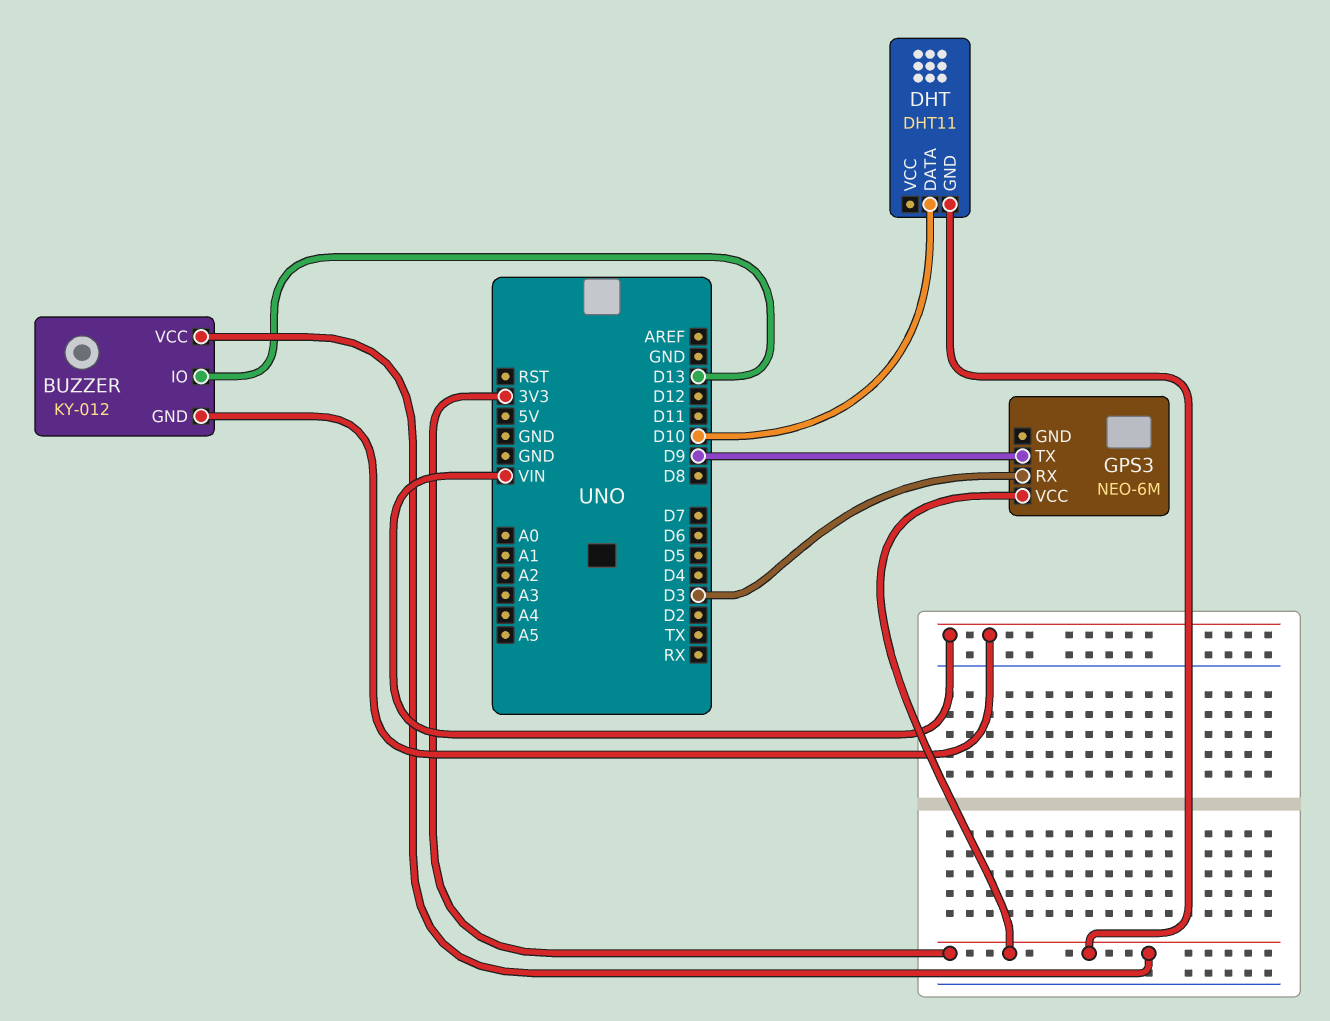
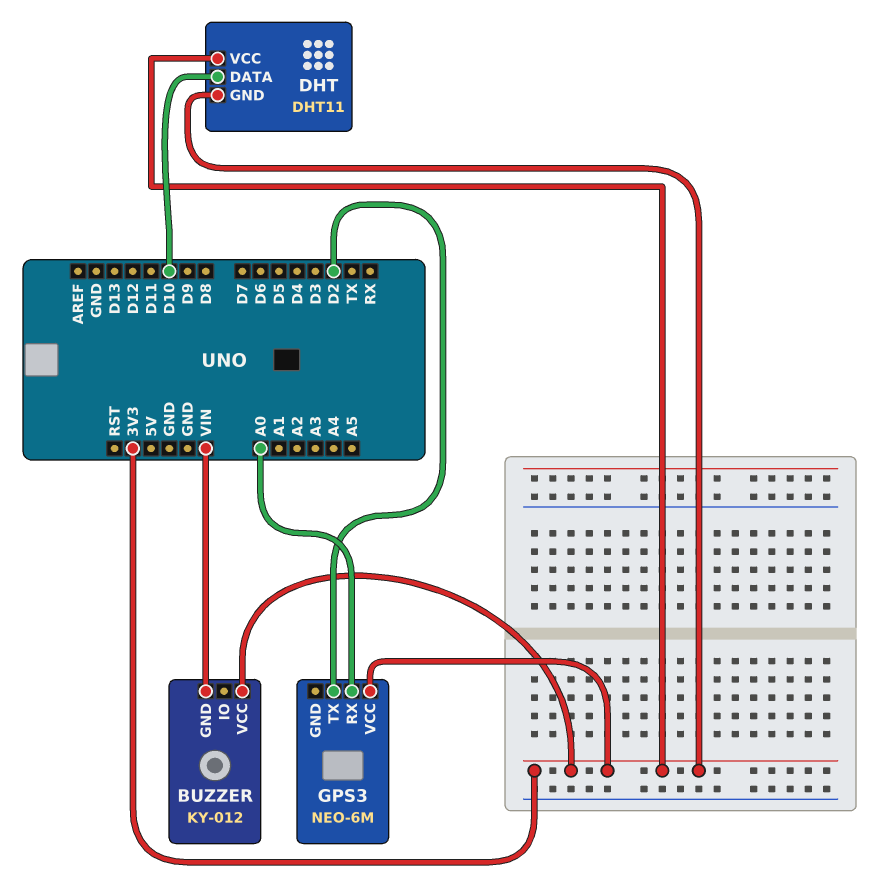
BUZZER pin IO: D13 -> none
DHT pin VCC: none -> 3V3
GPS3 pin RX: D3 -> A0
GPS3 pin TX: D9 -> D2

